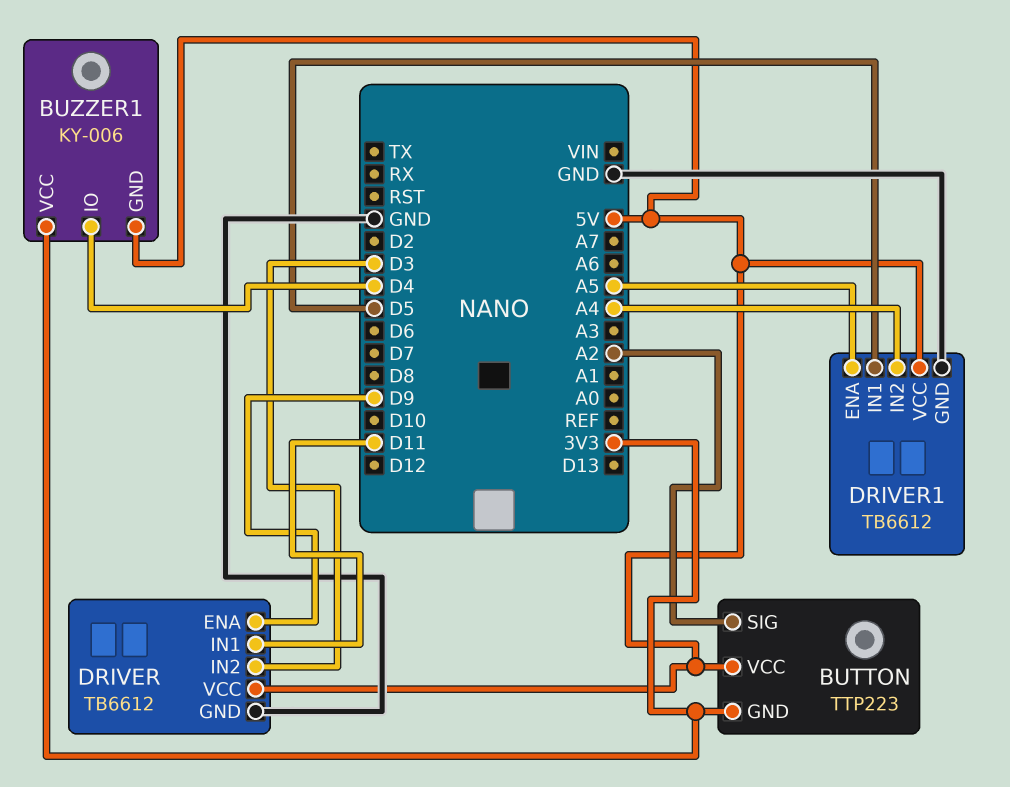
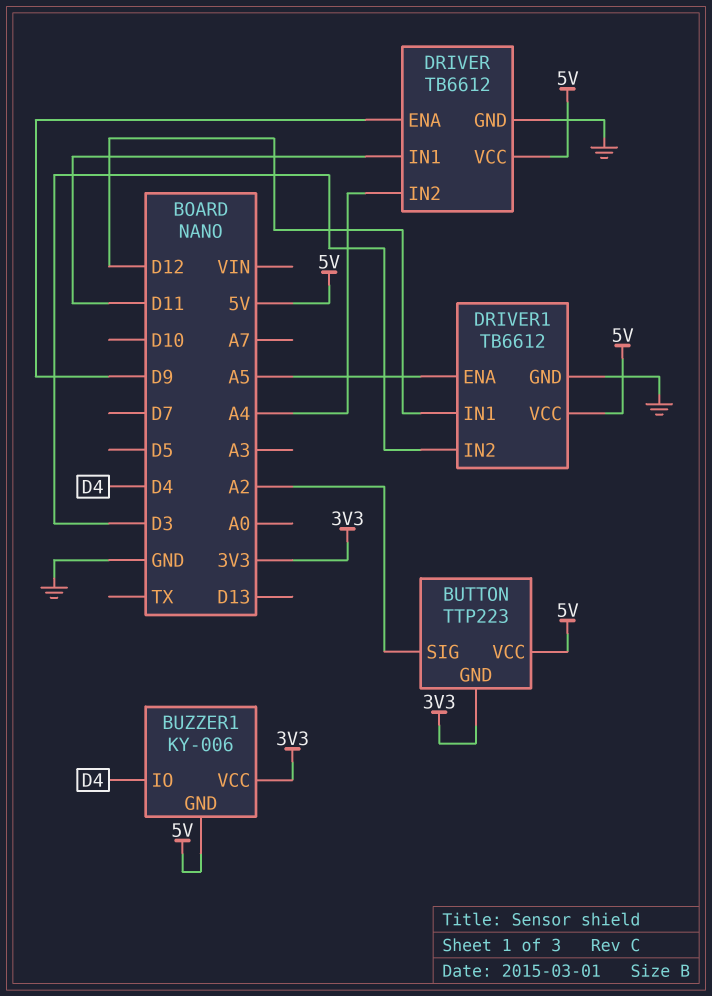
DRIVER pin IN2: D3 -> A4
DRIVER1 pin IN1: D5 -> D12
DRIVER1 pin IN2: A4 -> D3

